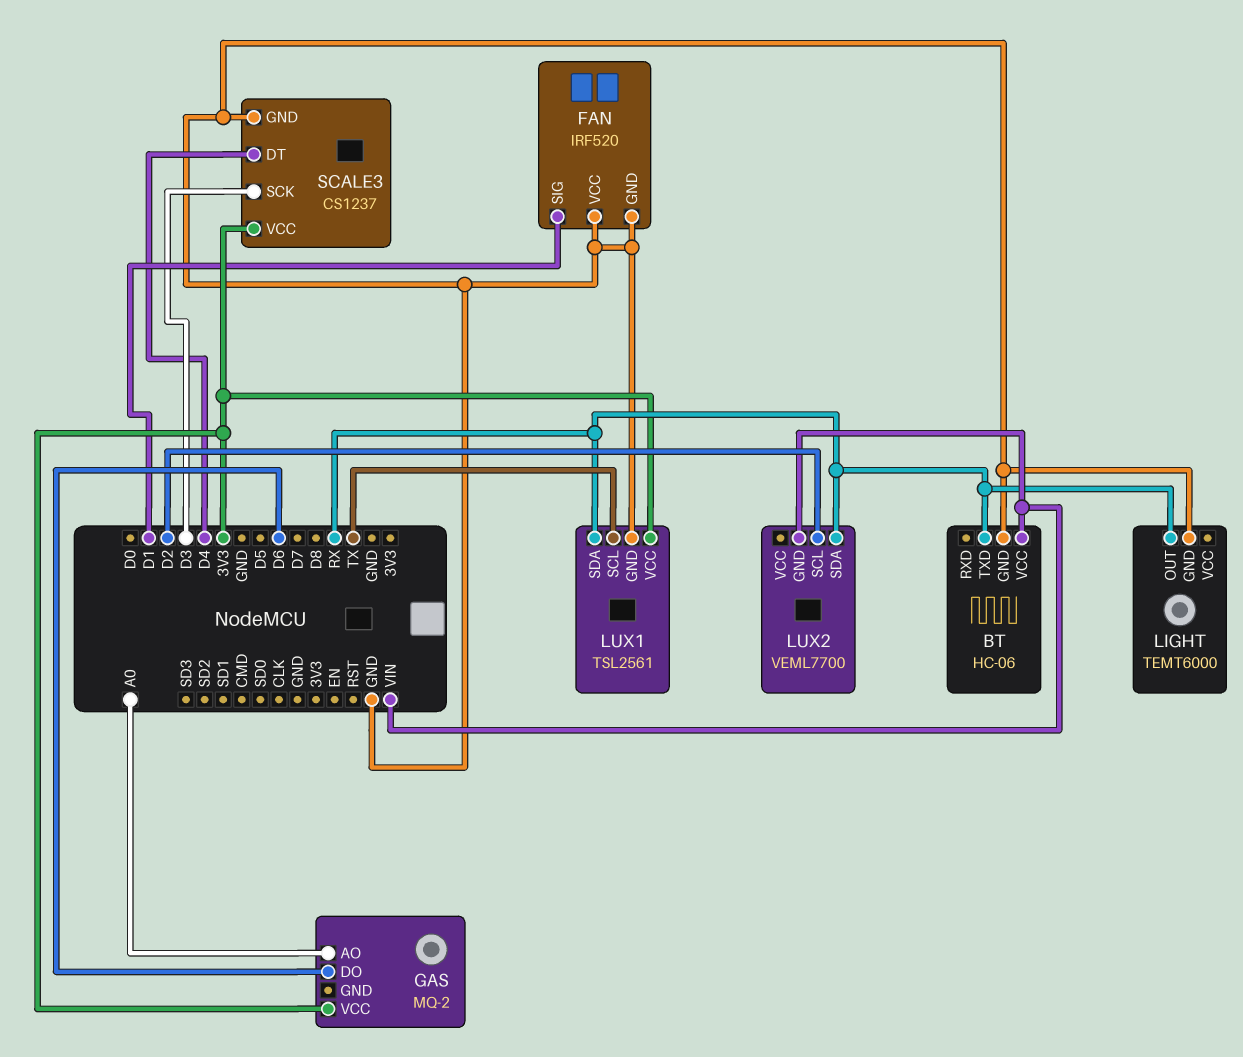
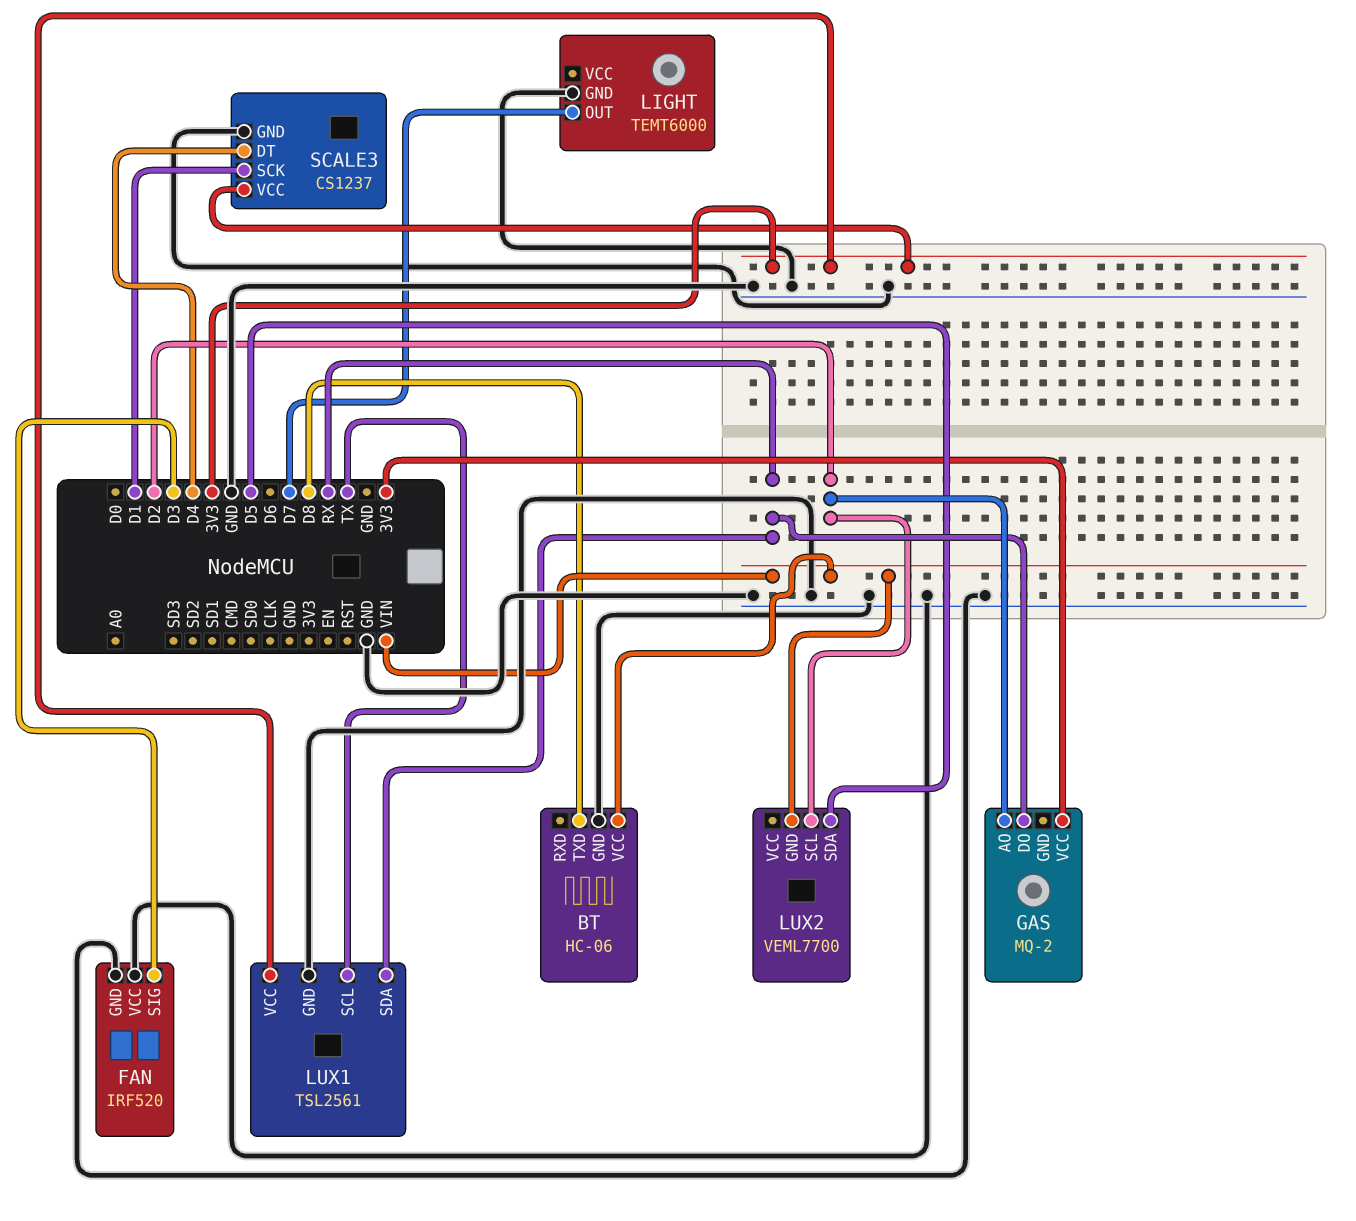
BT pin TXD: RX -> D8
FAN pin SIG: D1 -> D3
GAS pin AO: A0 -> D2
GAS pin DO: D6 -> RX
LIGHT pin OUT: RX -> D7
LUX2 pin SDA: RX -> D5
SCALE3 pin SCK: D3 -> D1

